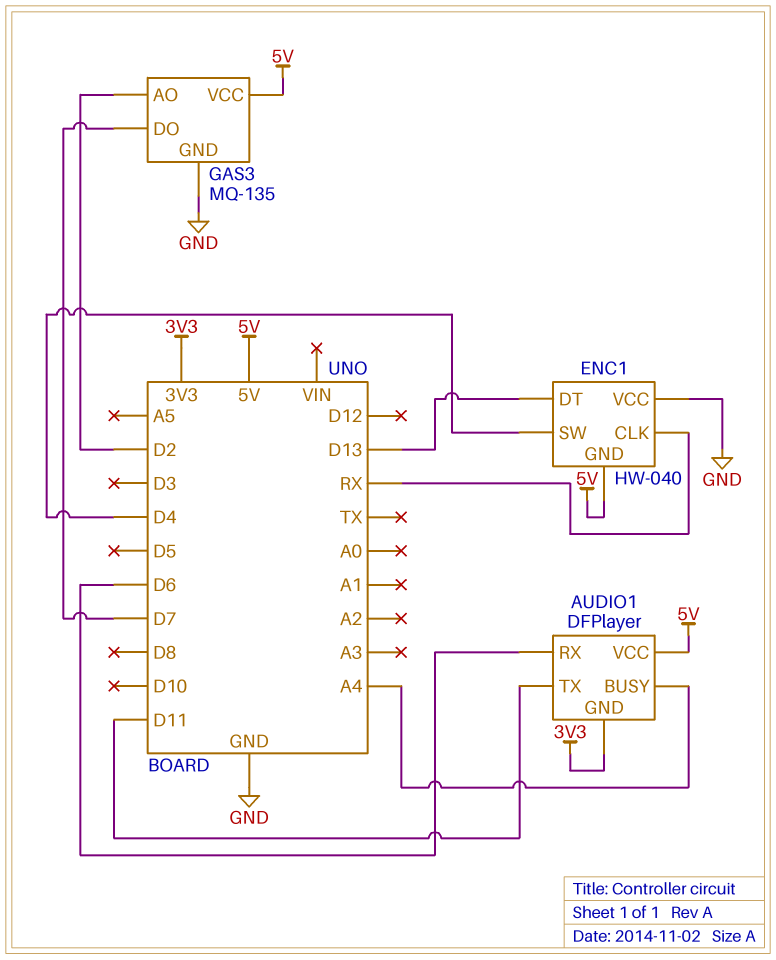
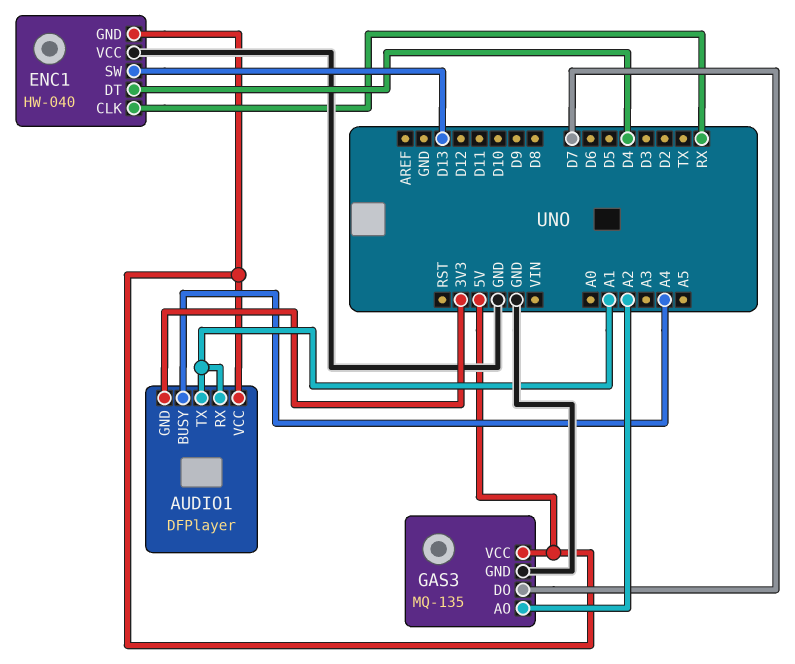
AUDIO1 pin RX: D6 -> A1
AUDIO1 pin TX: D11 -> A1
ENC1 pin DT: D13 -> D4
ENC1 pin SW: D4 -> D13
GAS3 pin AO: D2 -> A2

